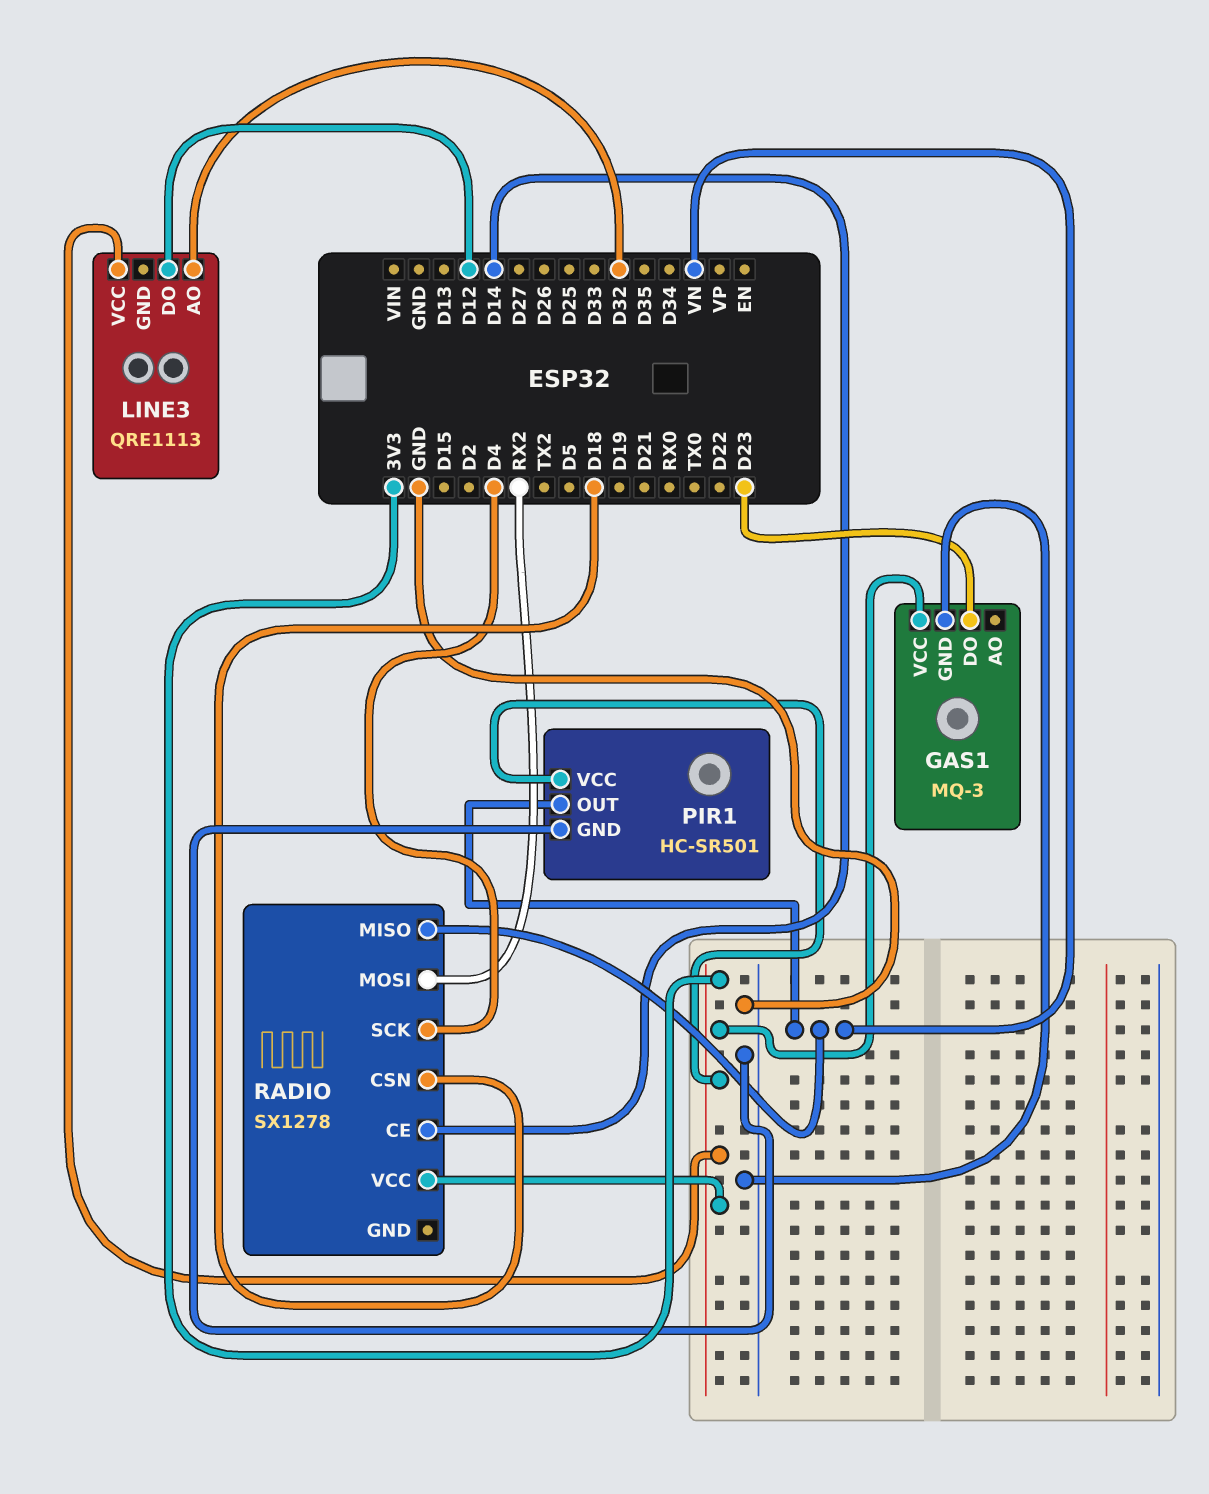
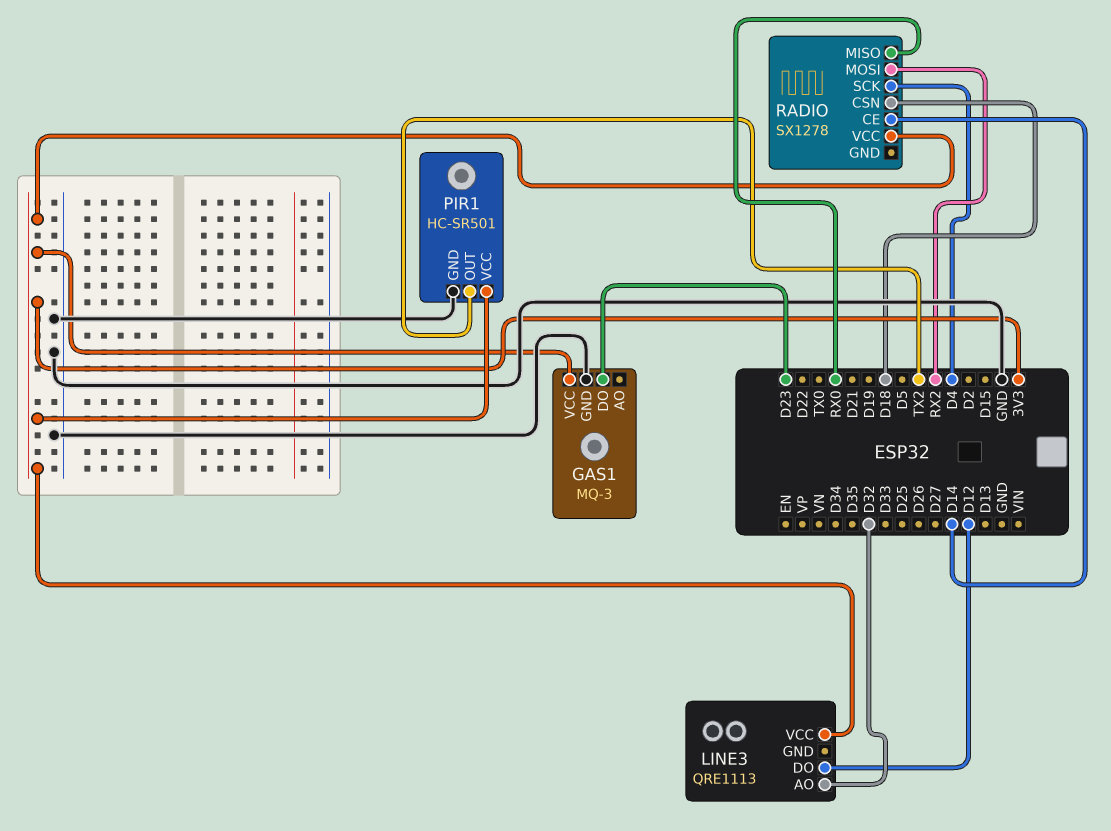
PIR1 pin OUT: VN -> TX2
RADIO pin MISO: VN -> RX0

